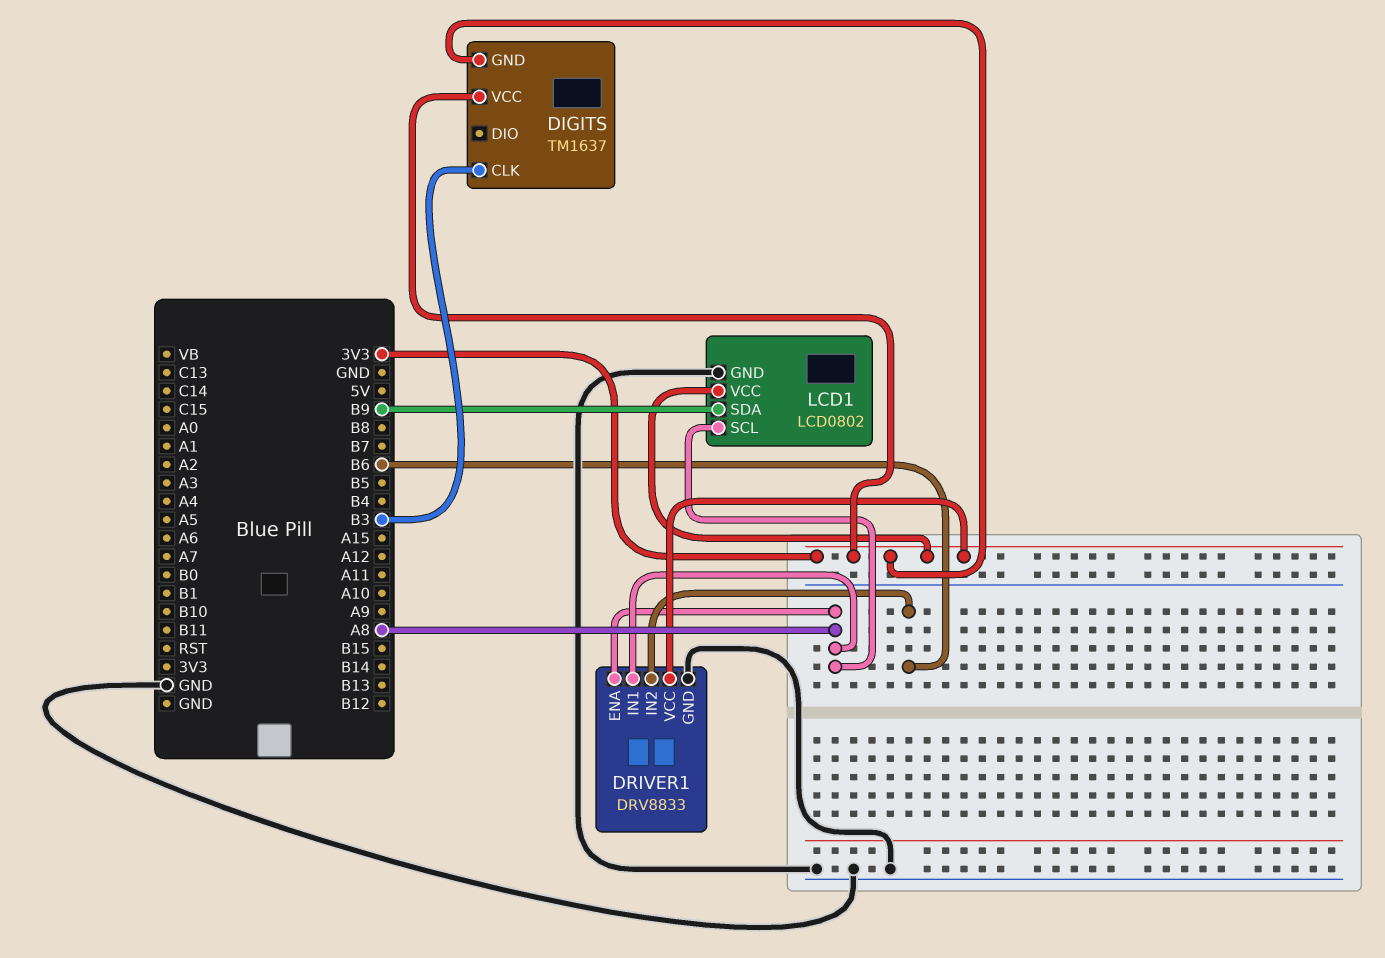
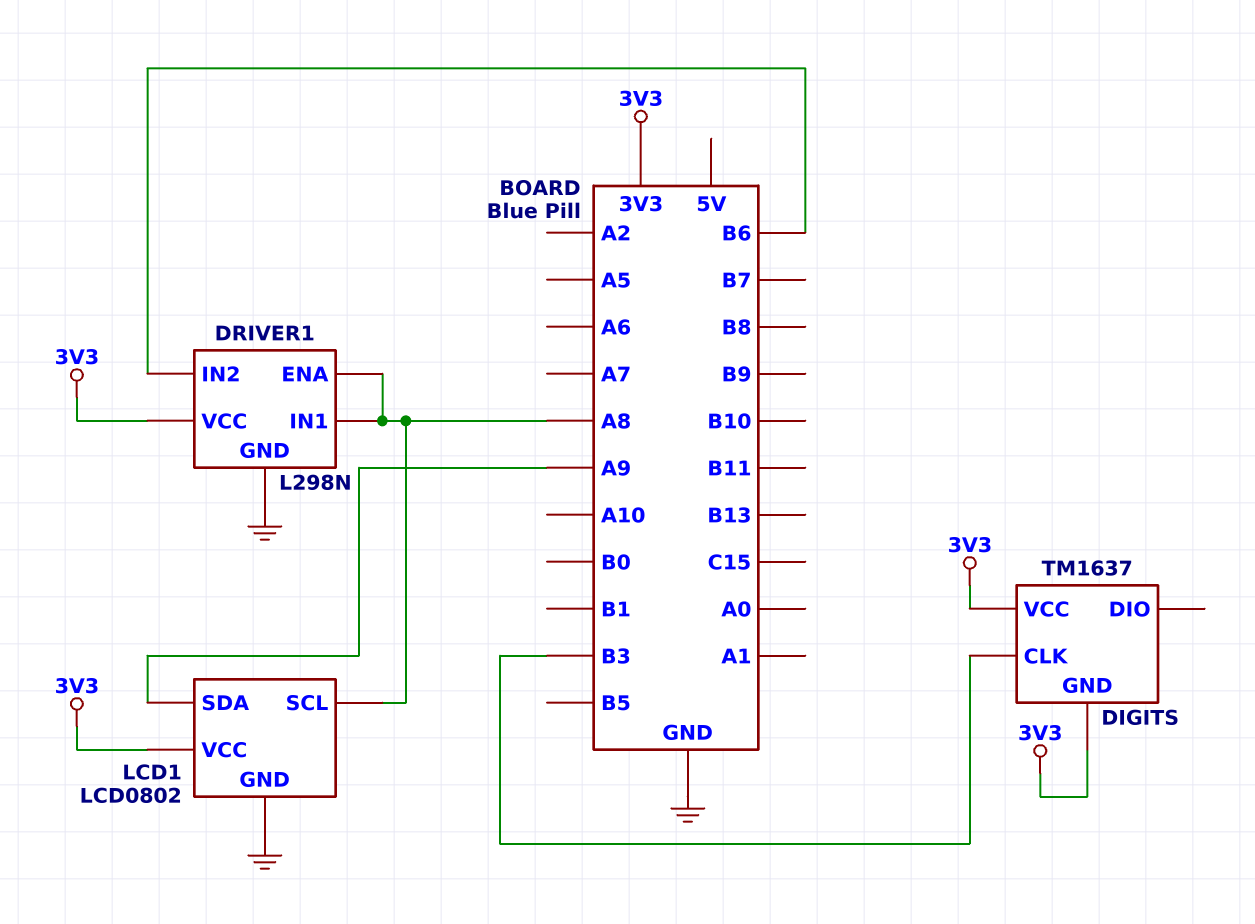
DRIVER1: DRV8833 -> L298N
LCD1 pin SDA: B9 -> A9

